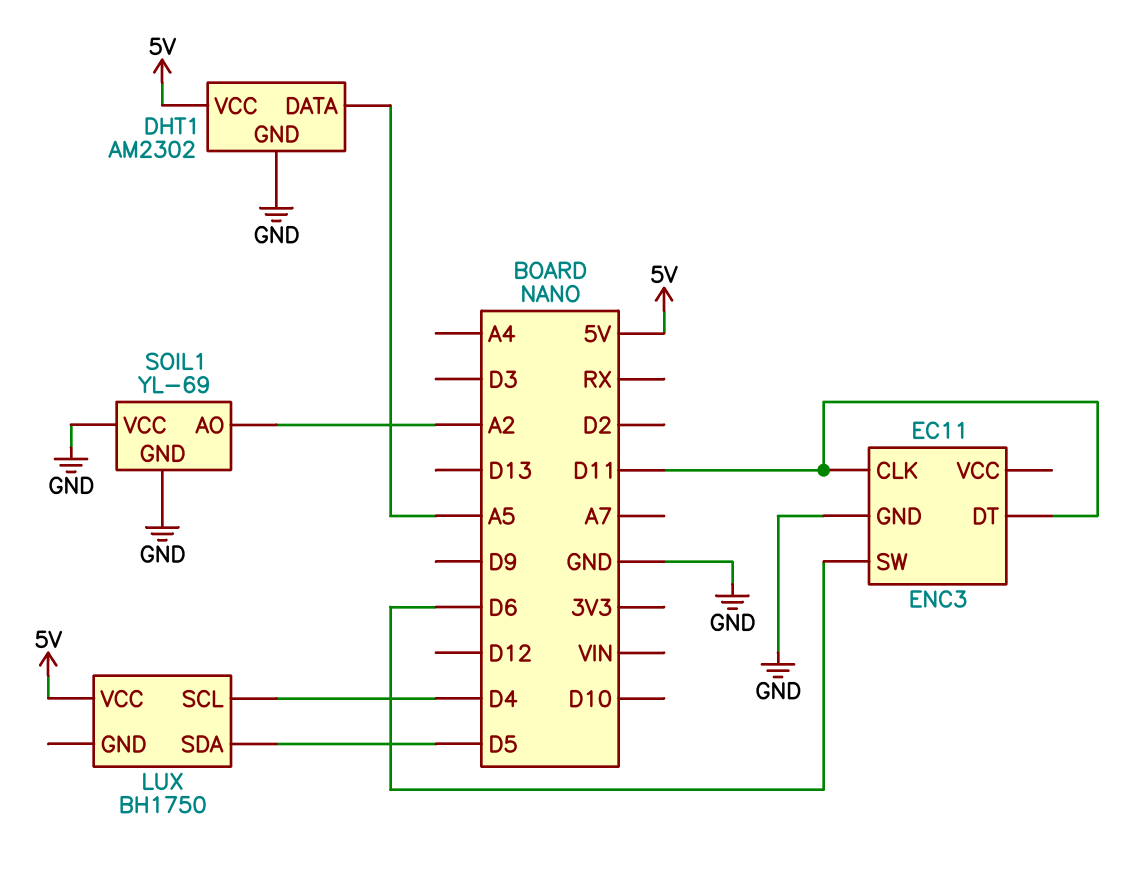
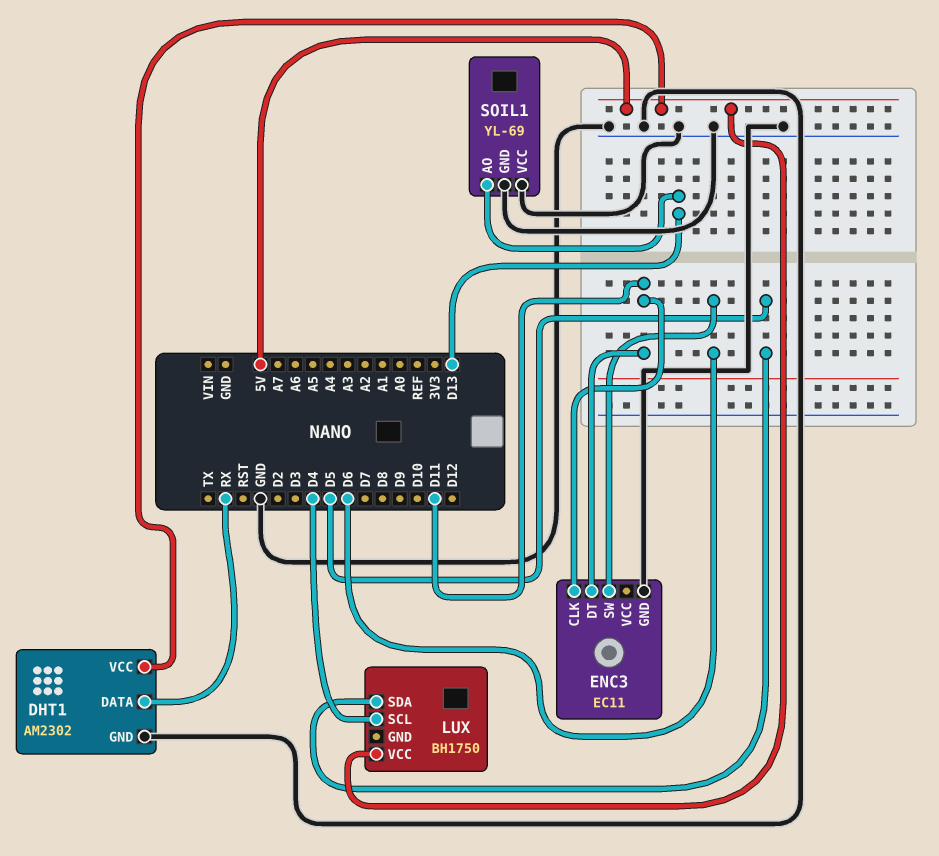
DHT1 pin DATA: A5 -> RX
SOIL1 pin AO: A2 -> D13

